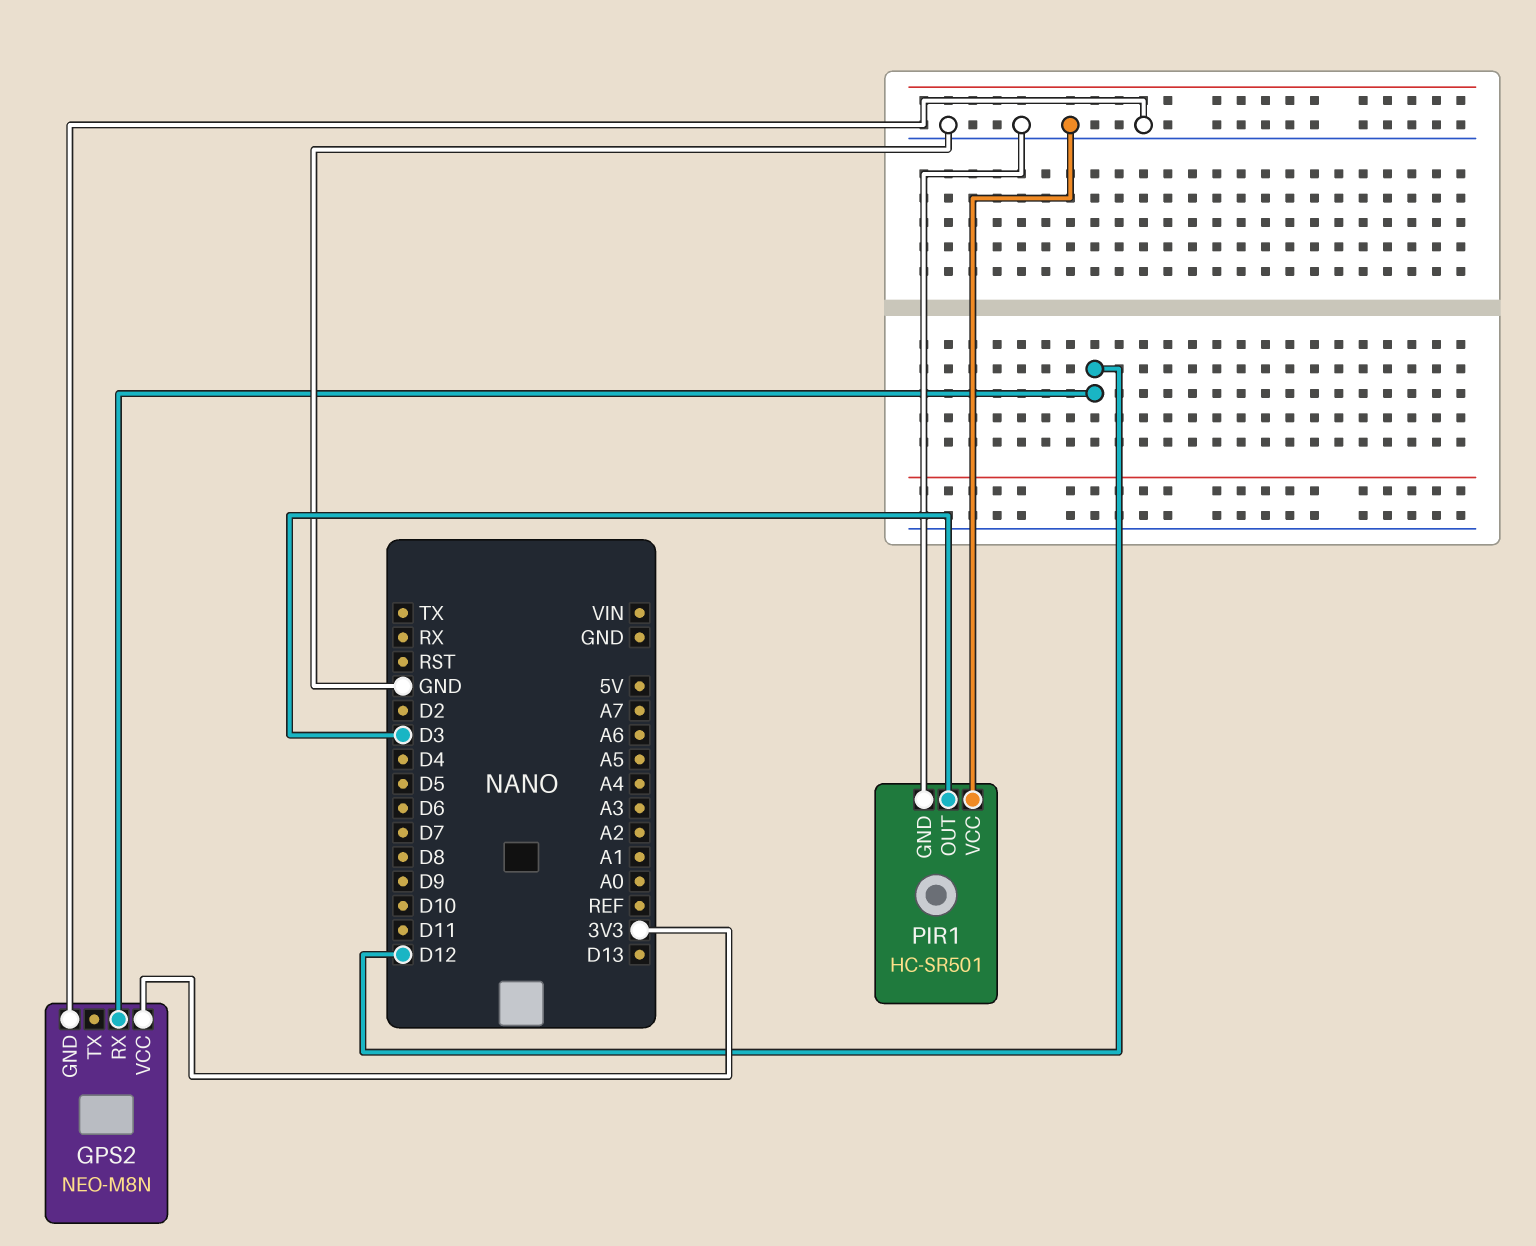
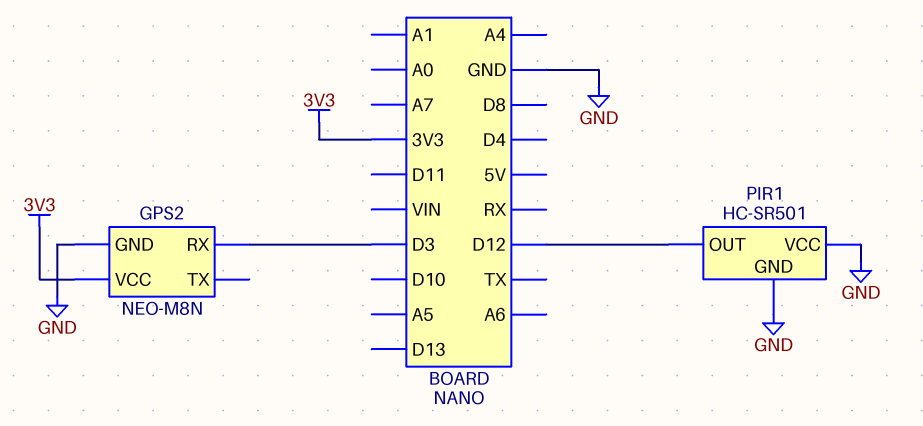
GPS2 pin RX: D12 -> D3
PIR1 pin OUT: D3 -> D12

